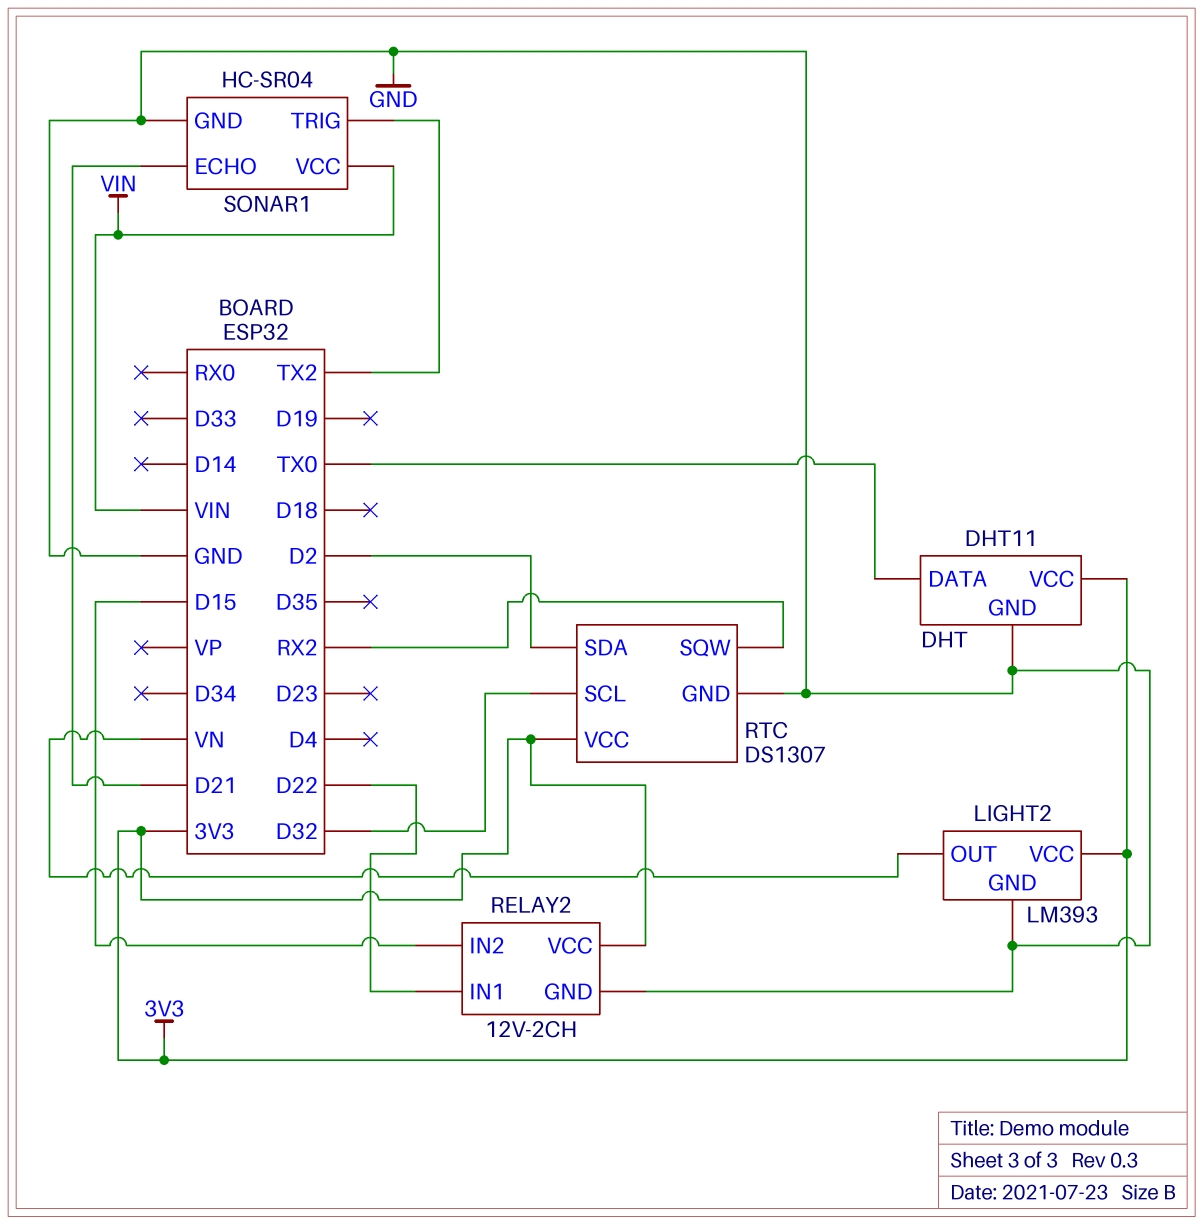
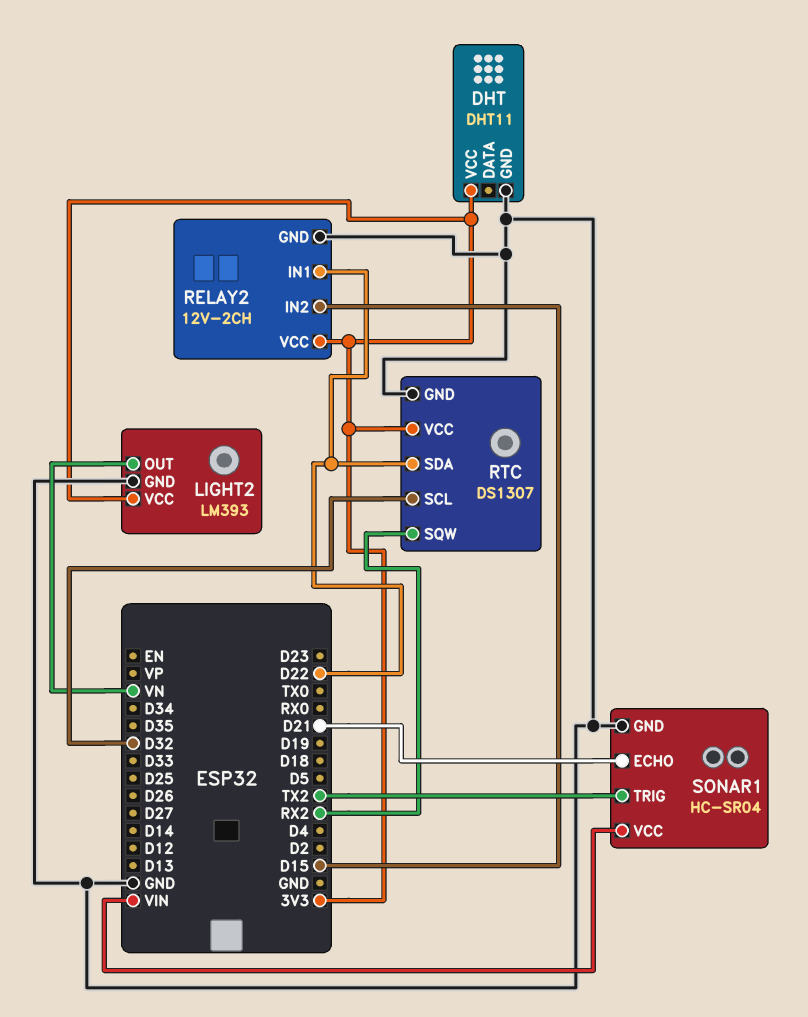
DHT pin DATA: TX0 -> none
RTC pin SDA: D2 -> D22

